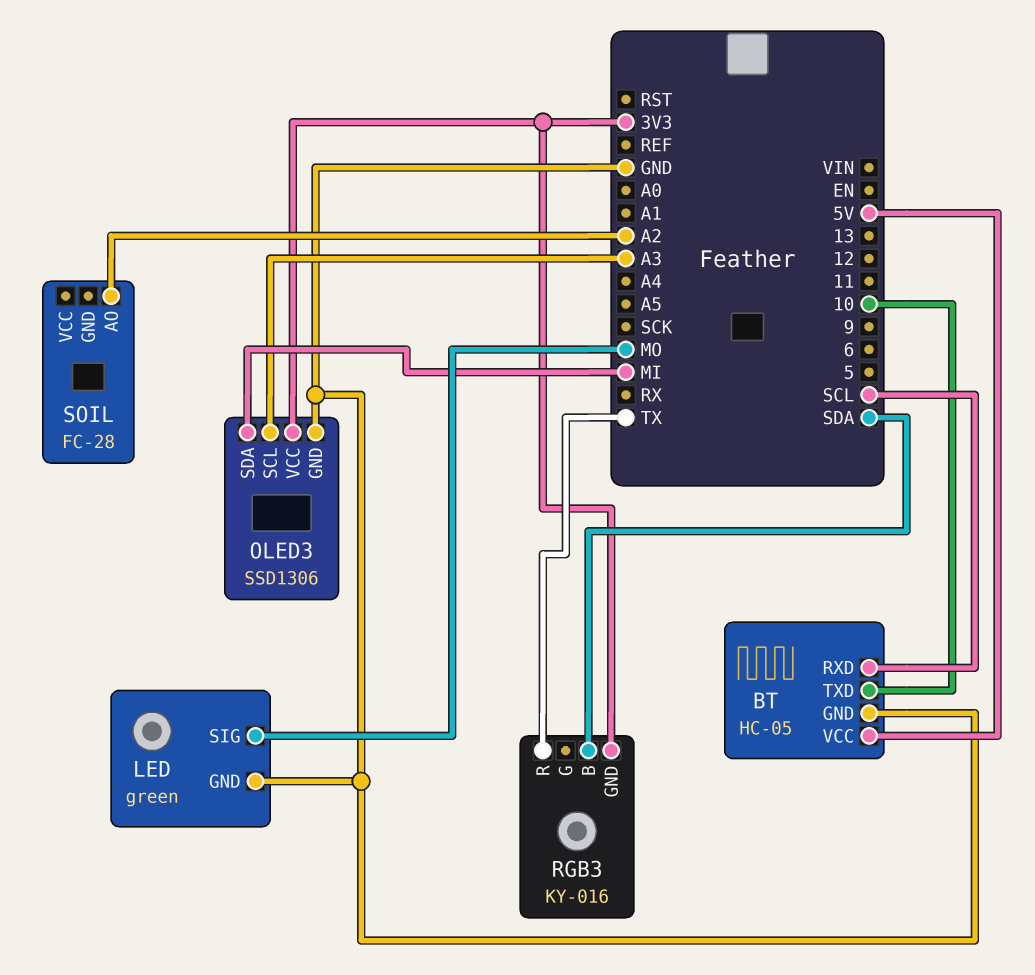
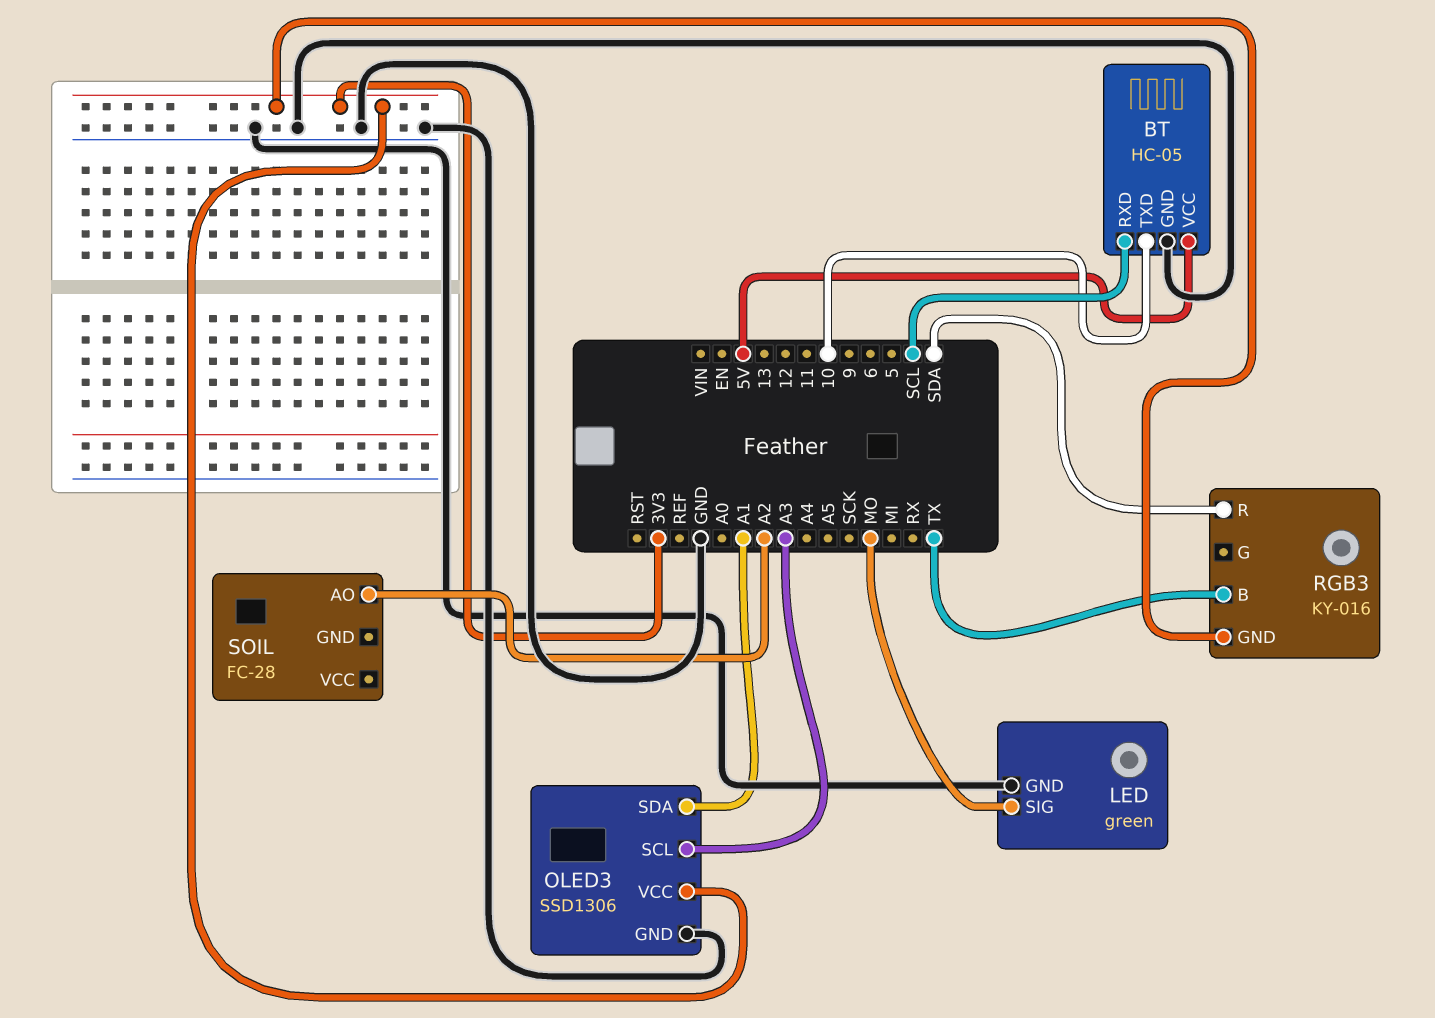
OLED3 pin SDA: MI -> A1
RGB3 pin B: SDA -> TX
RGB3 pin R: TX -> SDA

